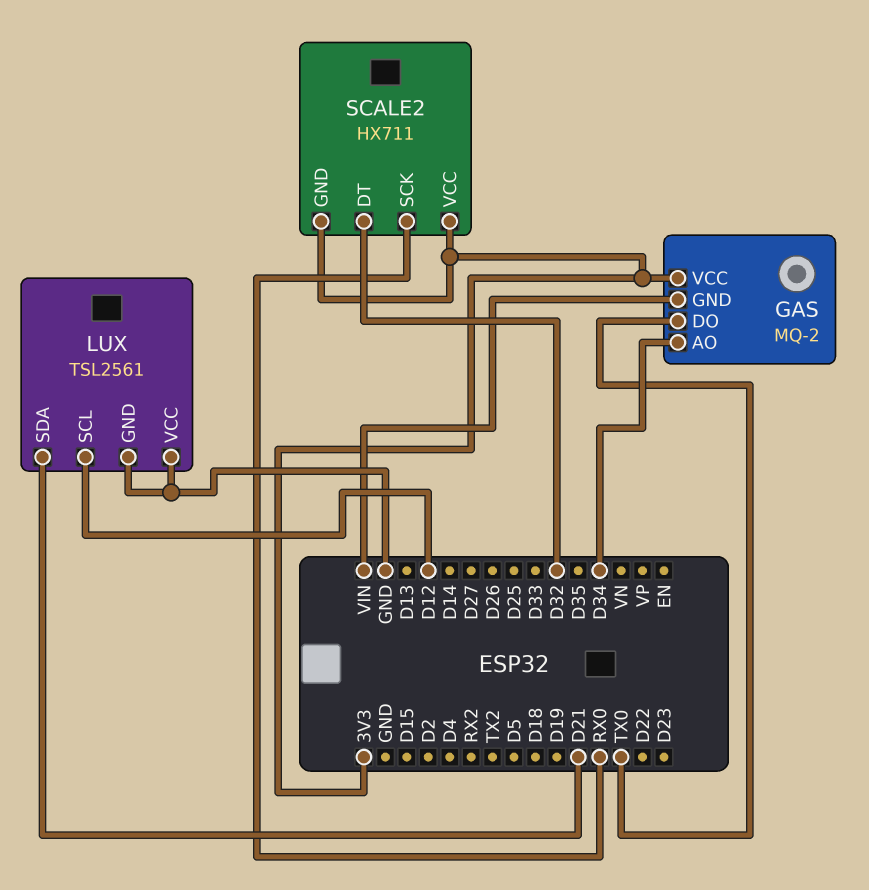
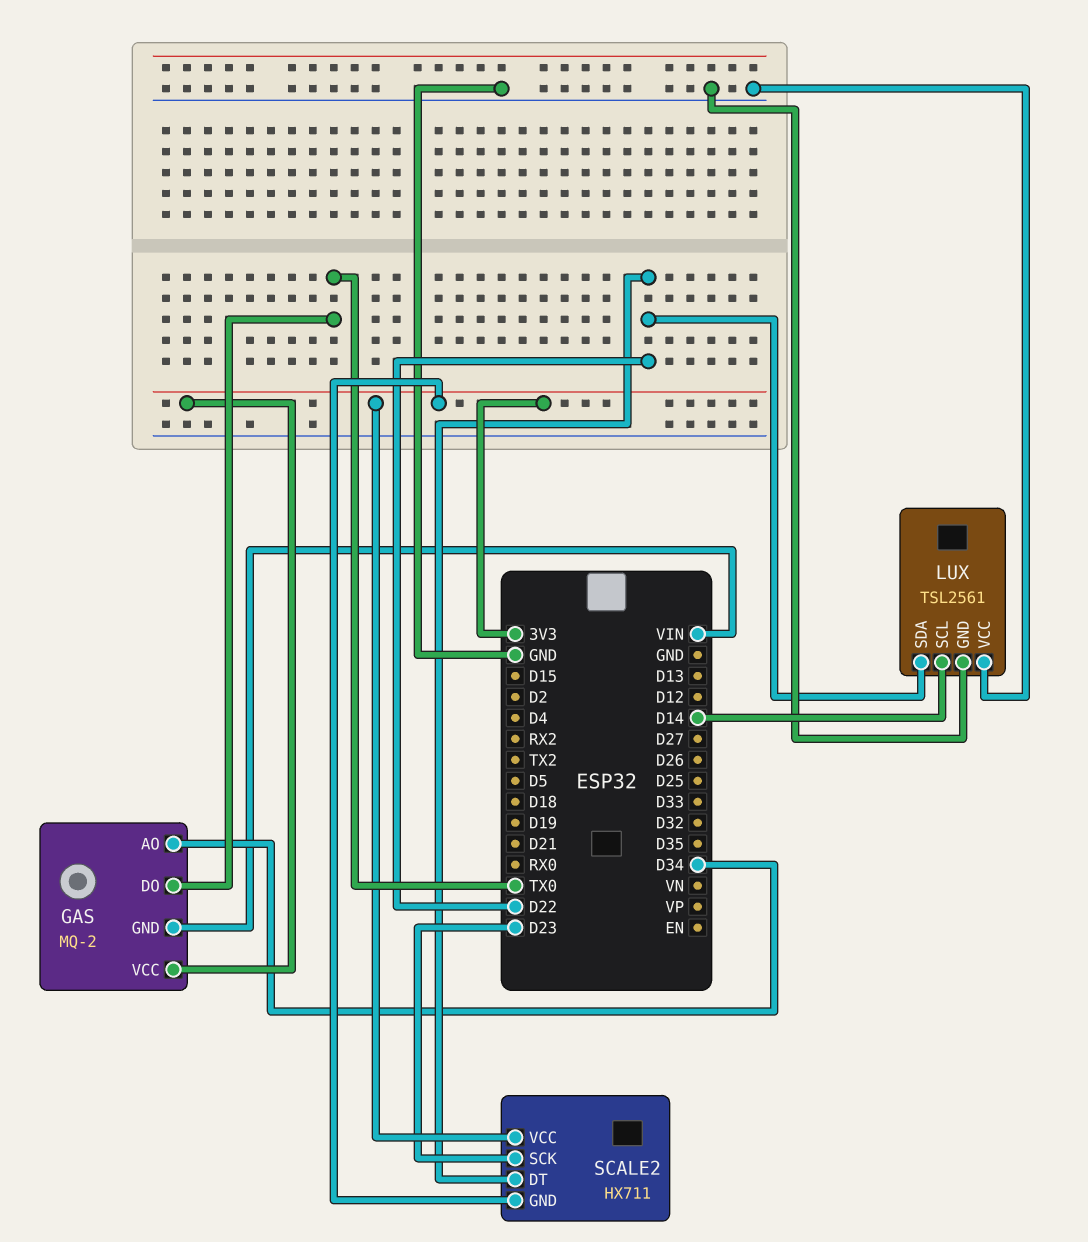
LUX pin SCL: D12 -> D14
LUX pin SDA: D21 -> D22
SCALE2 pin DT: D32 -> D22
SCALE2 pin SCK: RX0 -> D23

